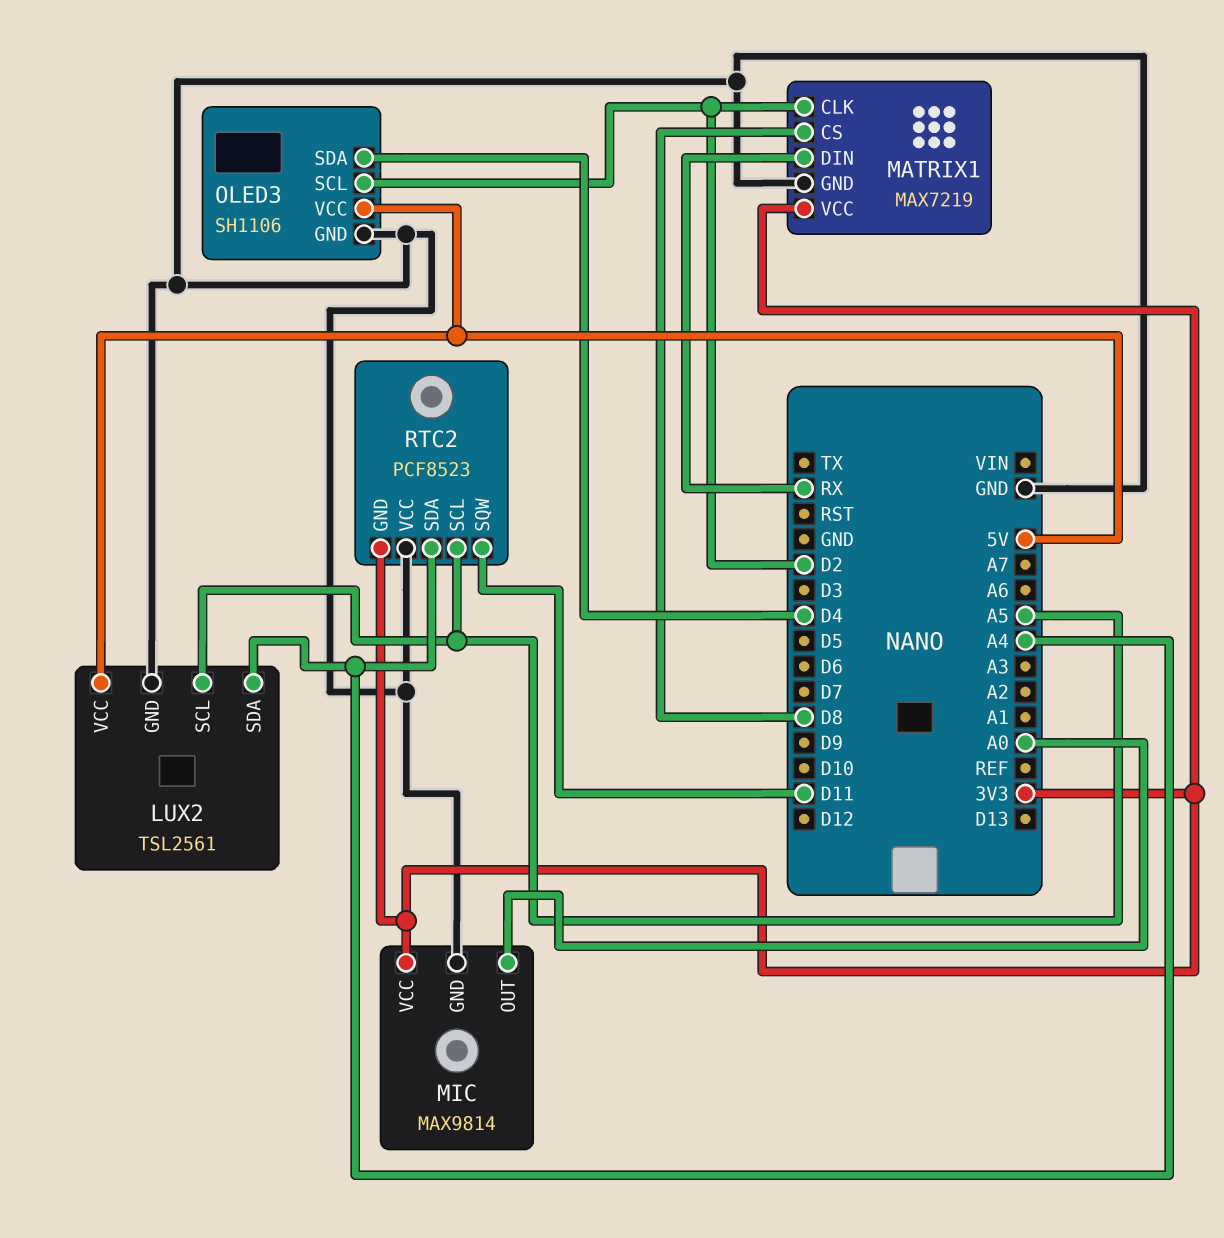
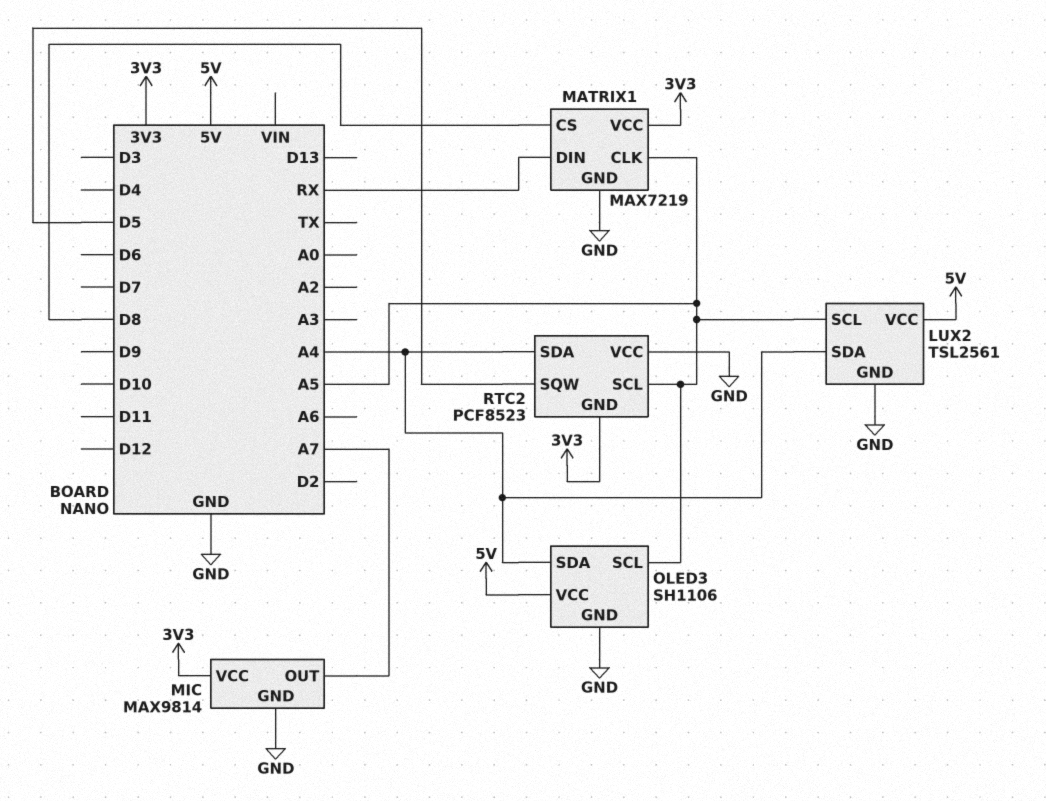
MATRIX1 pin CLK: D2 -> A5
MIC pin OUT: A0 -> A7
OLED3 pin SCL: D2 -> A5
OLED3 pin SDA: D4 -> A4
RTC2 pin SQW: D11 -> D5

